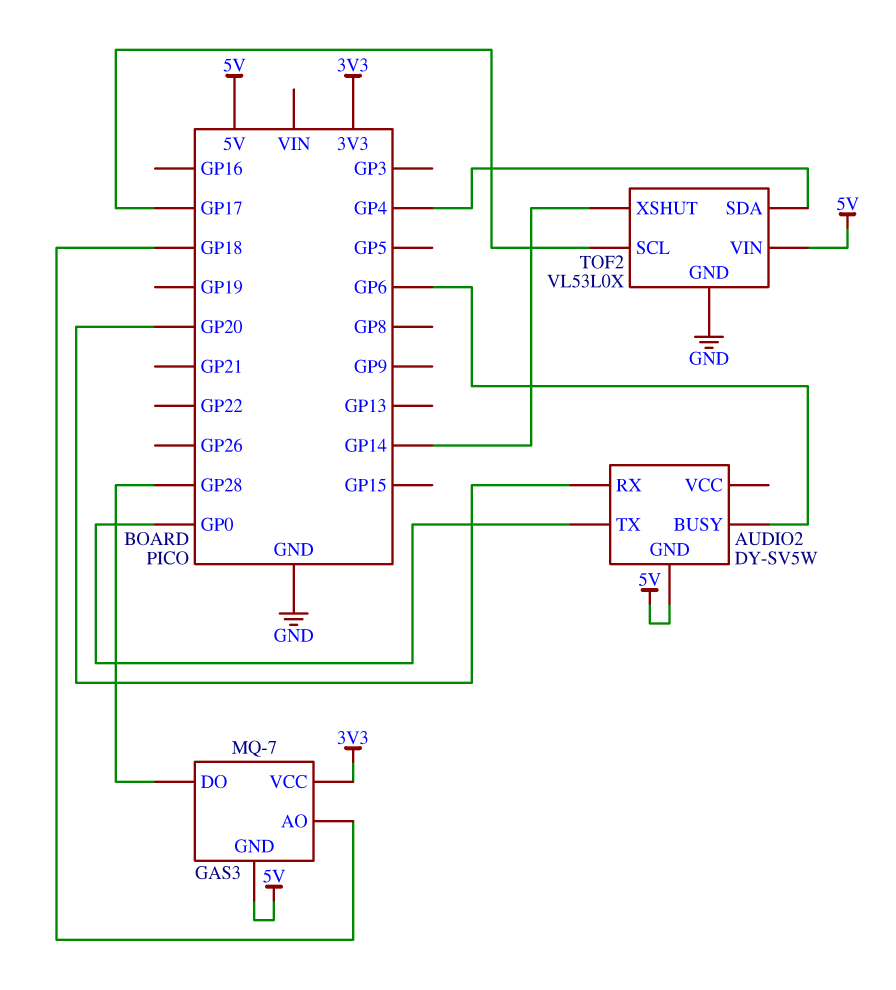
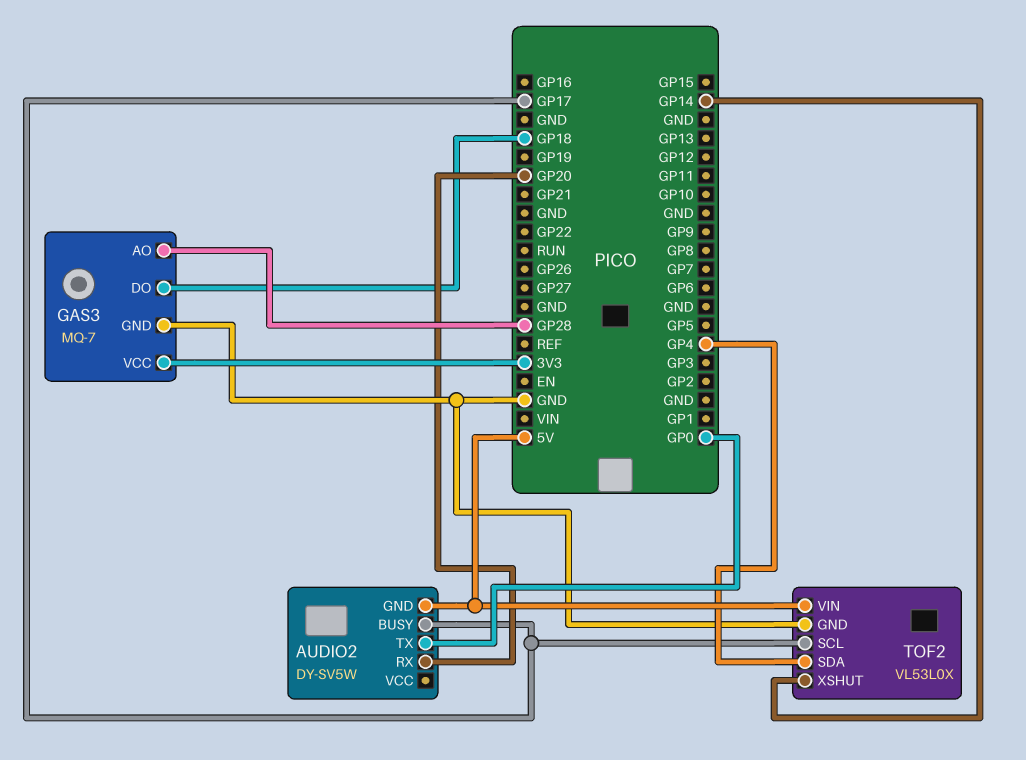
AUDIO2 pin BUSY: GP6 -> GP17
GAS3 pin AO: GP18 -> GP28
GAS3 pin DO: GP28 -> GP18
GAS3 pin GND: 5V -> GND

